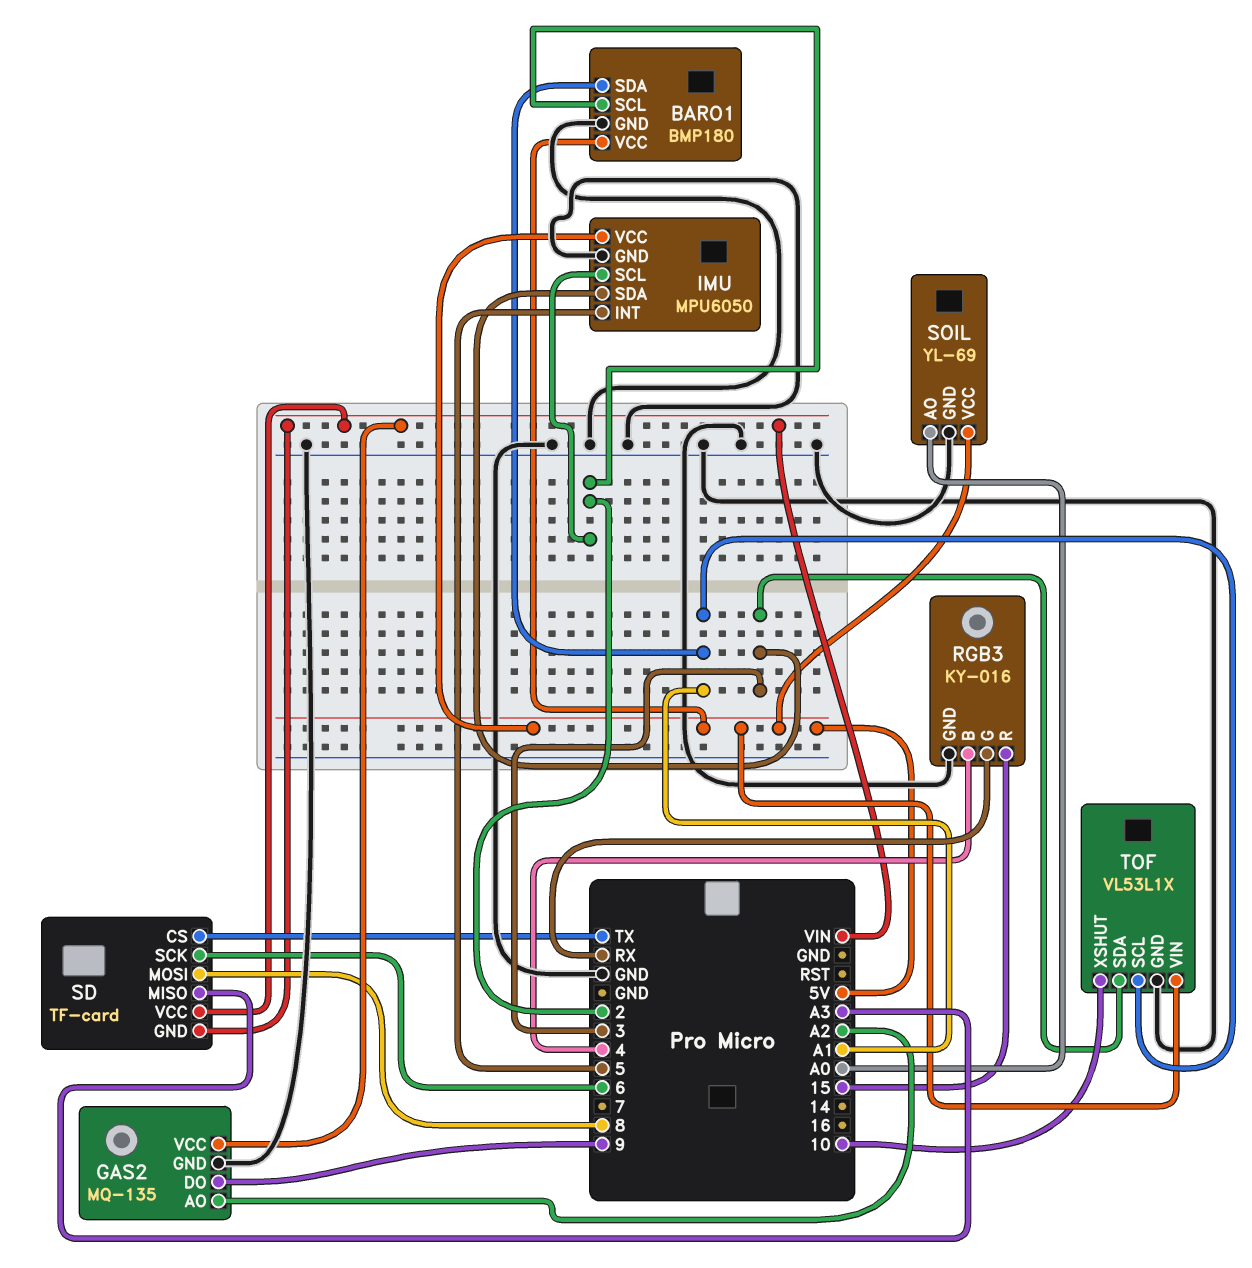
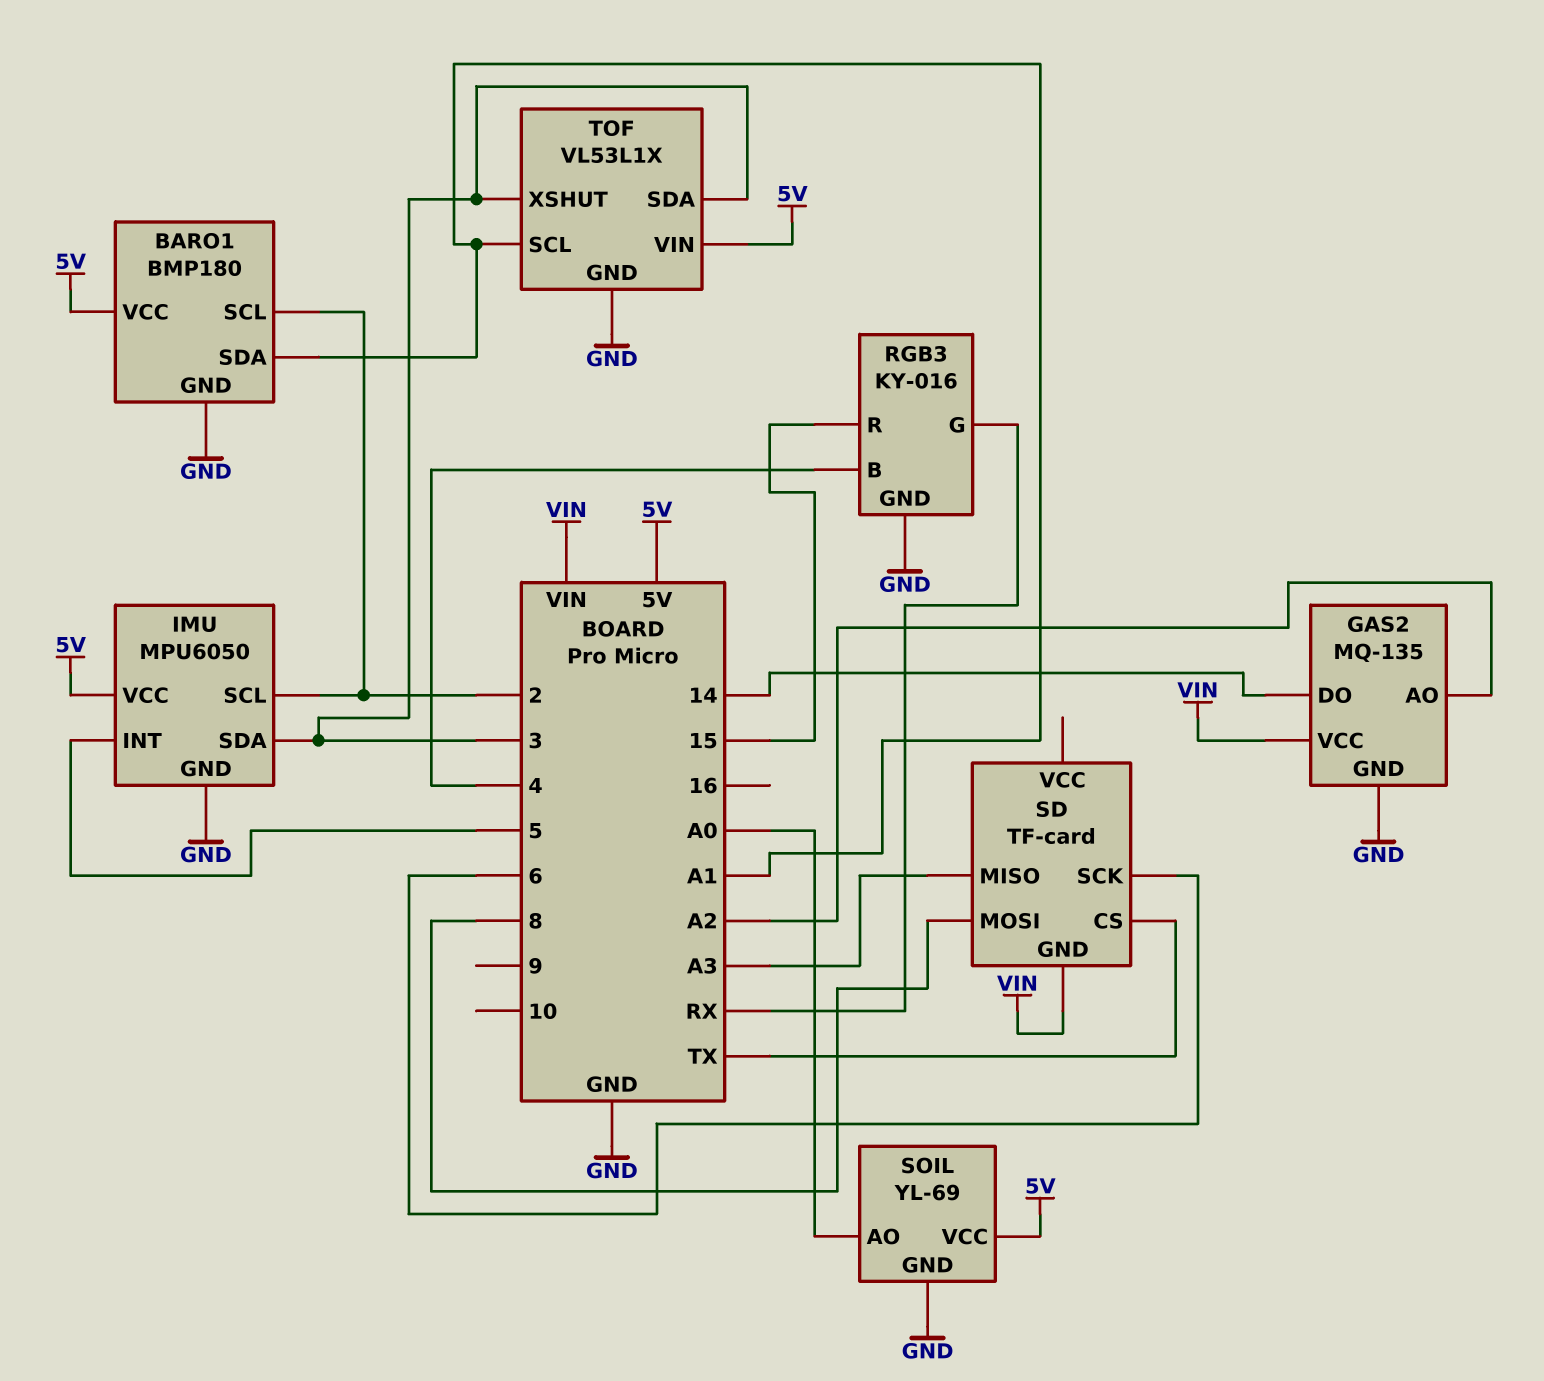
GAS2 pin DO: 9 -> 14
SD pin VCC: VIN -> none
TOF pin XSHUT: 10 -> 3

